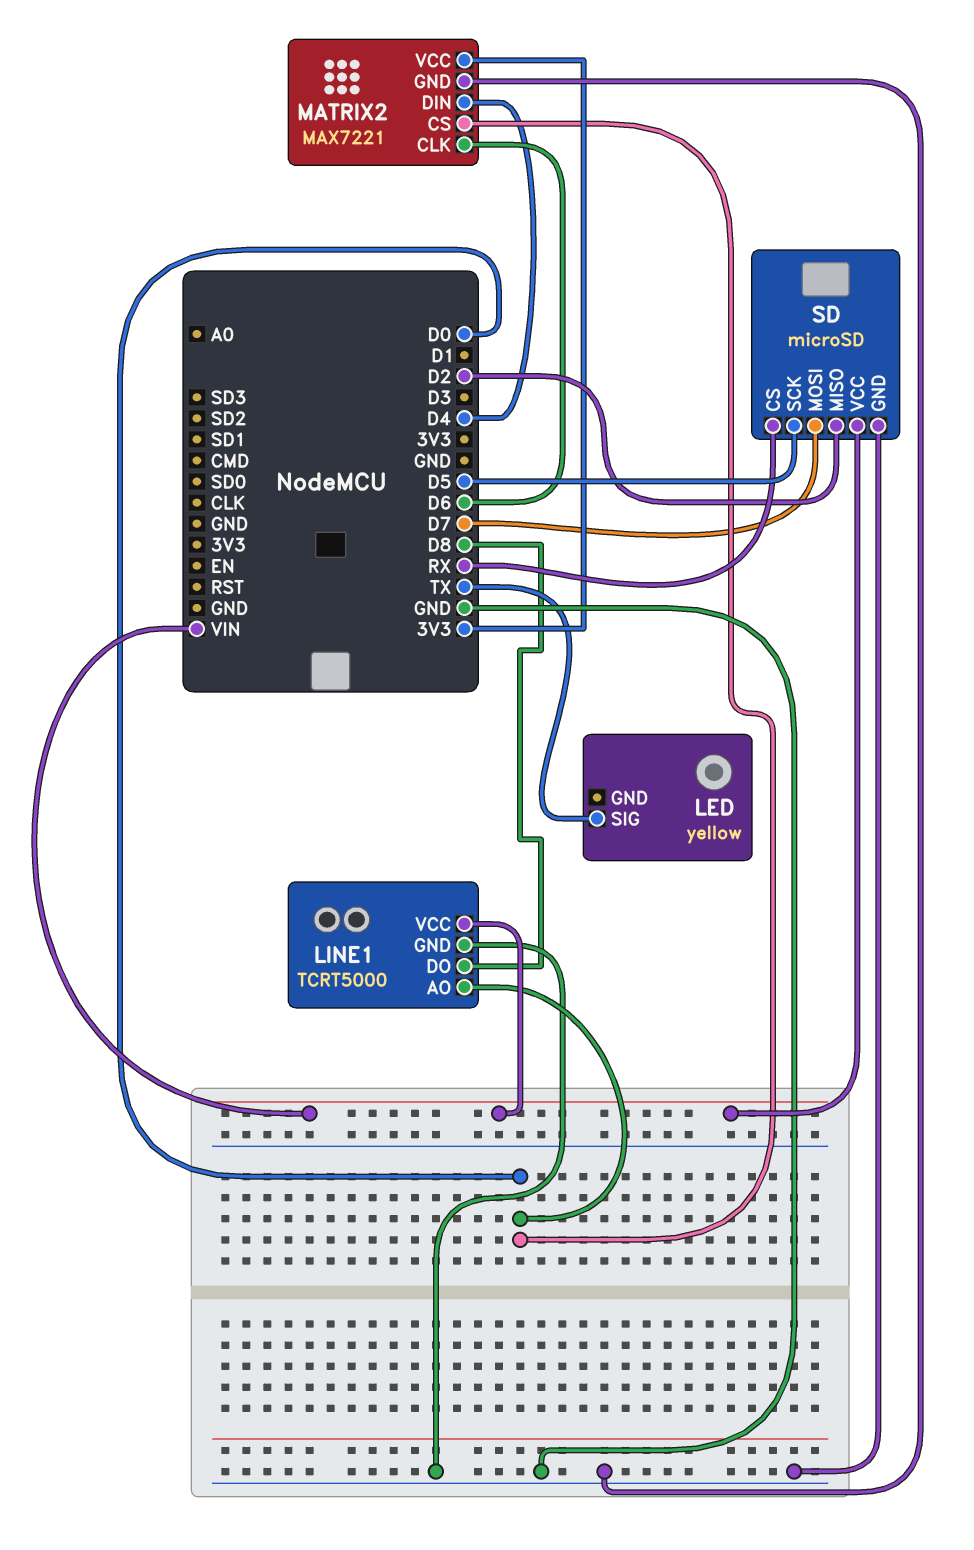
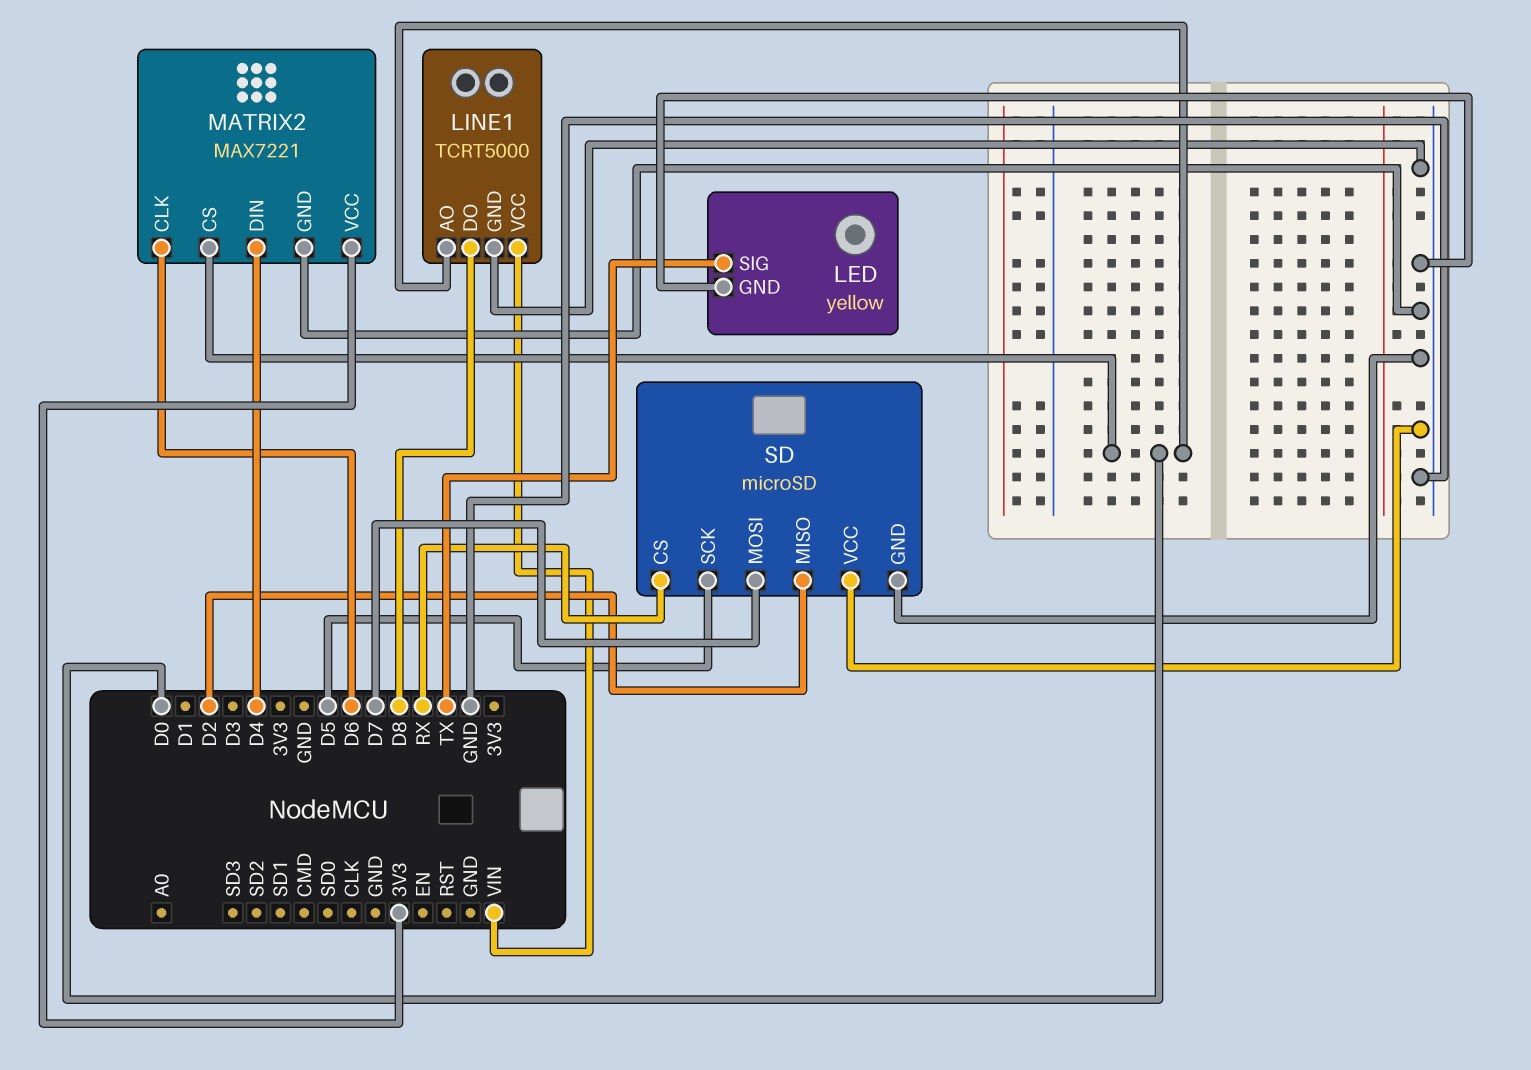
LED pin GND: none -> GND
SD pin VCC: VIN -> GND

